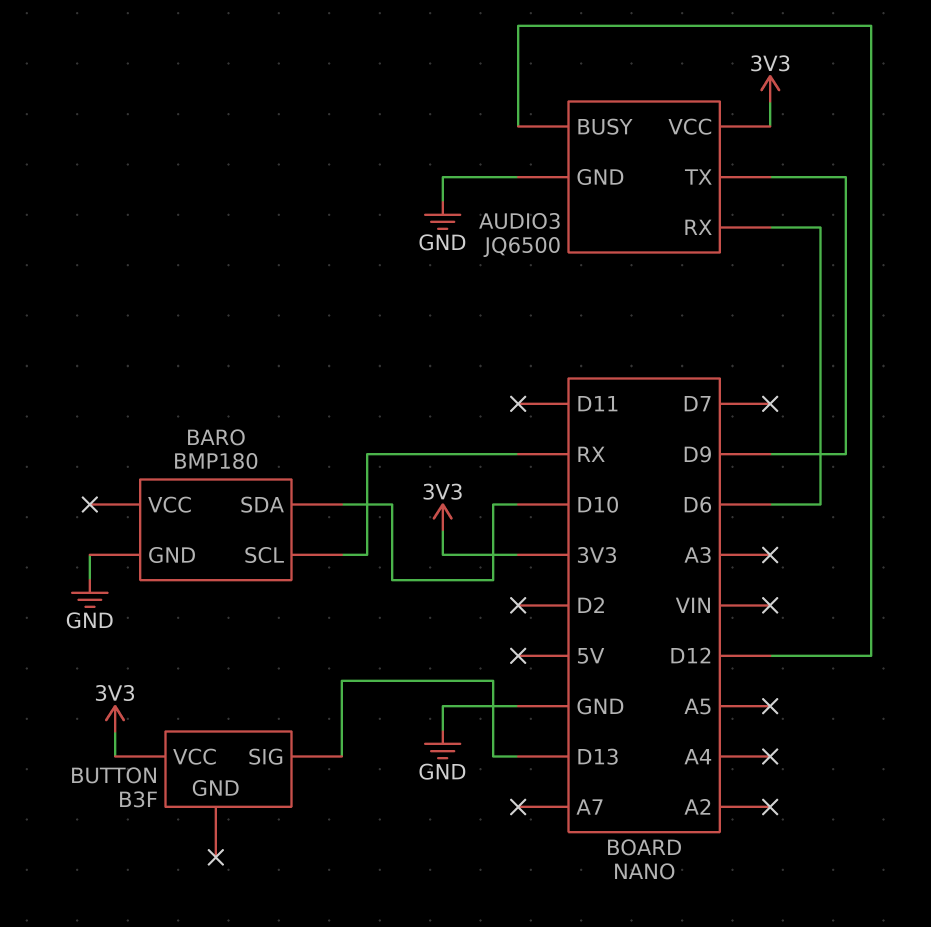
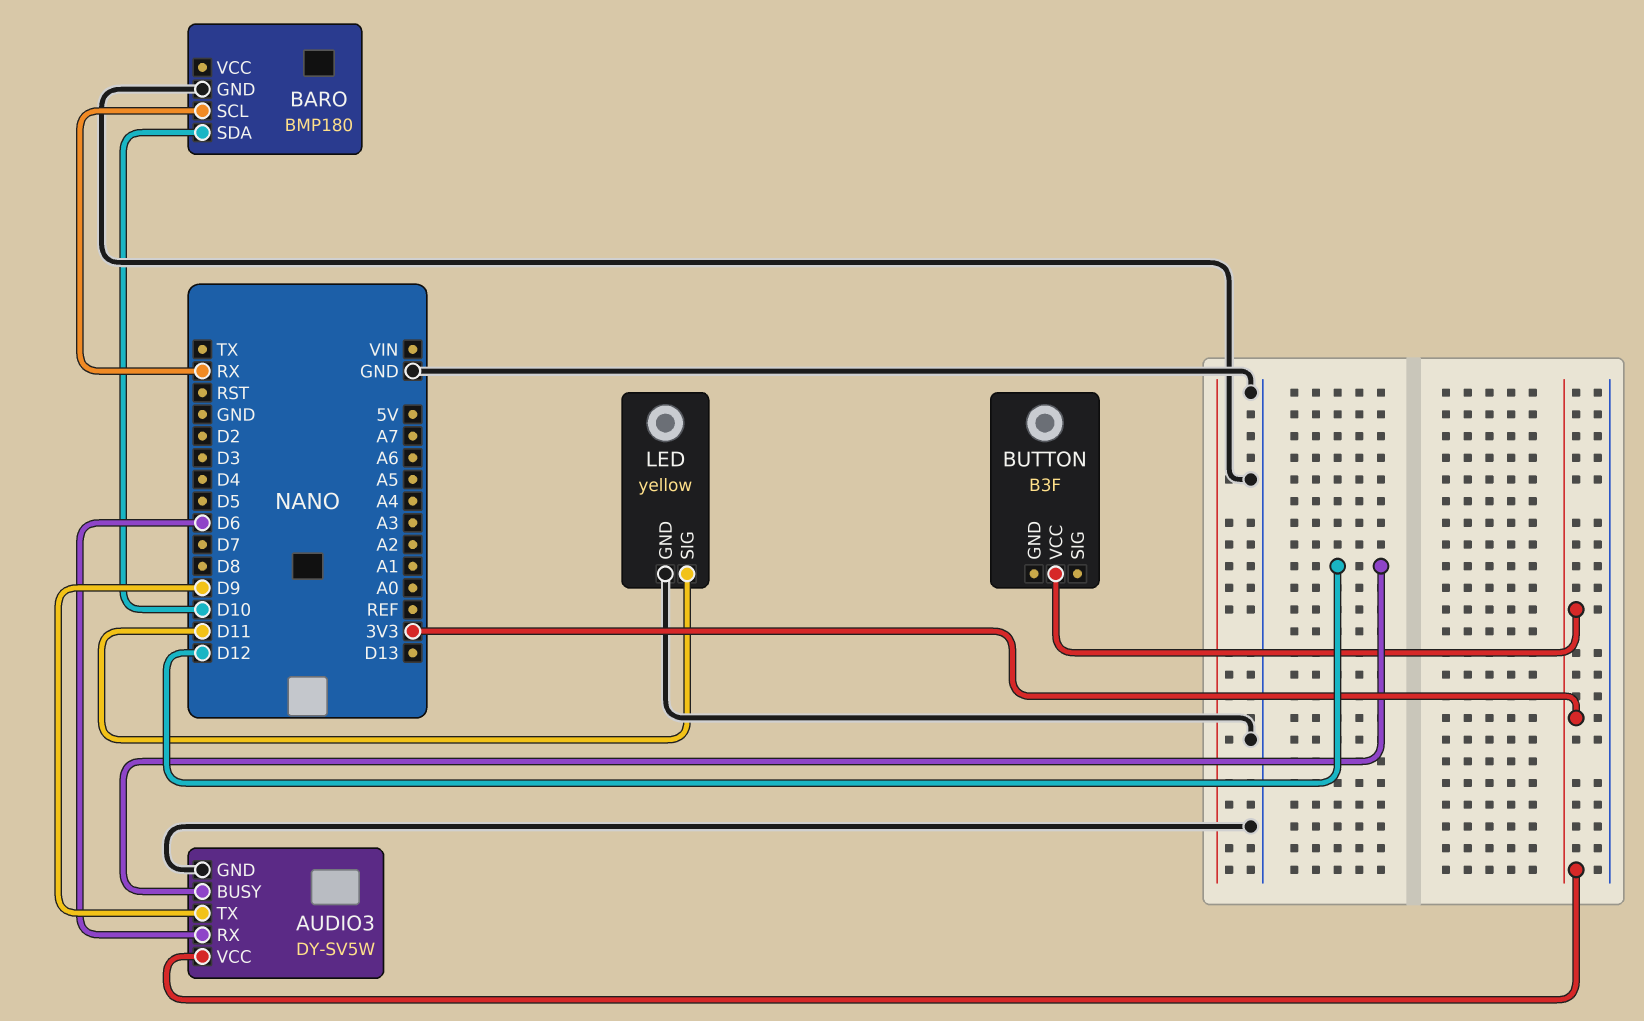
AUDIO3: JQ6500 -> DY-SV5W
BUTTON pin SIG: D13 -> none
LED: none -> yellow
LED pin GND: none -> GND
LED pin SIG: none -> D11

